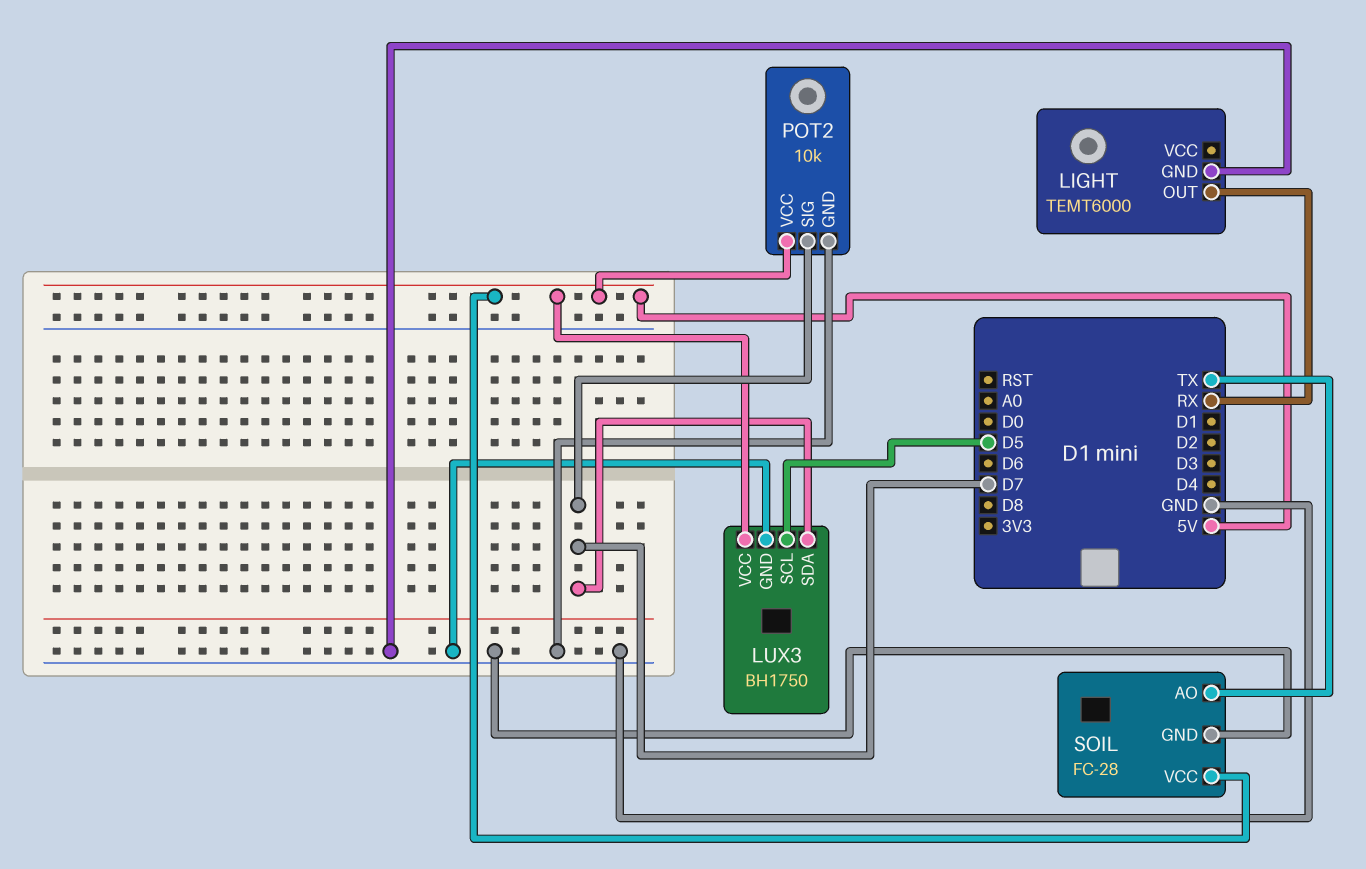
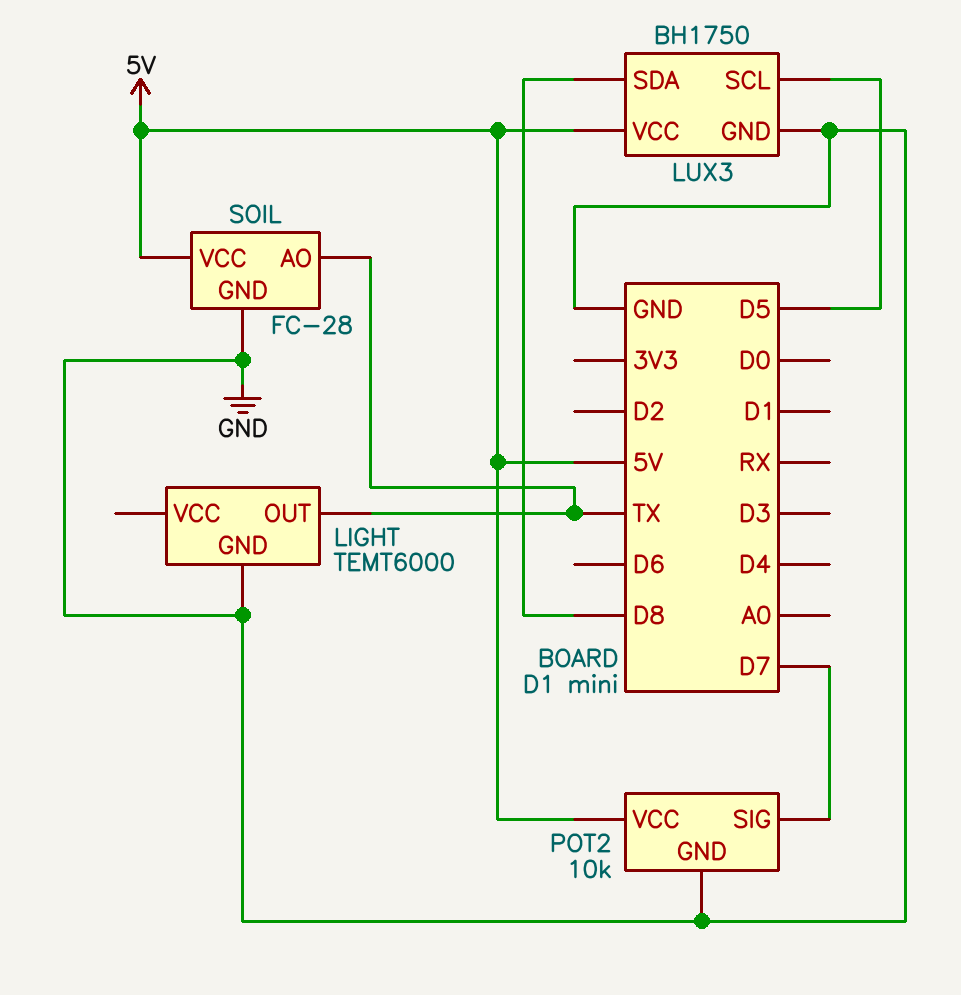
LIGHT pin OUT: RX -> TX
LUX3 pin SDA: D7 -> D8

